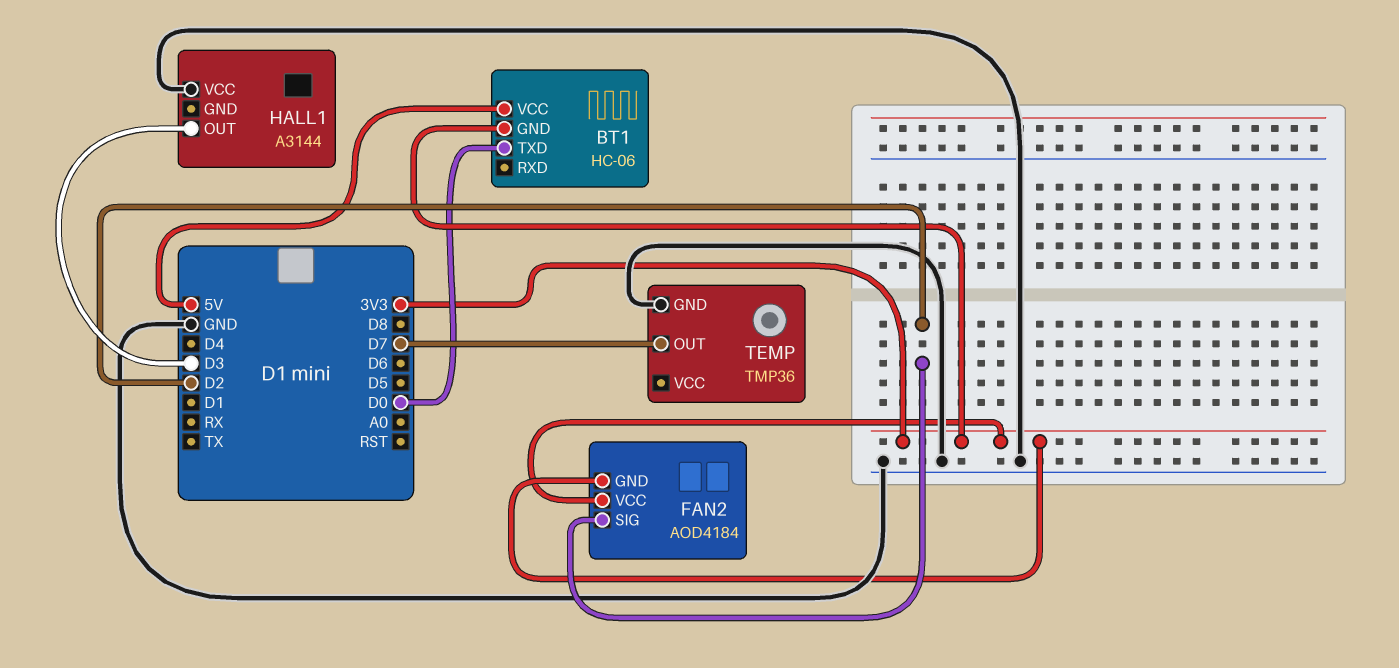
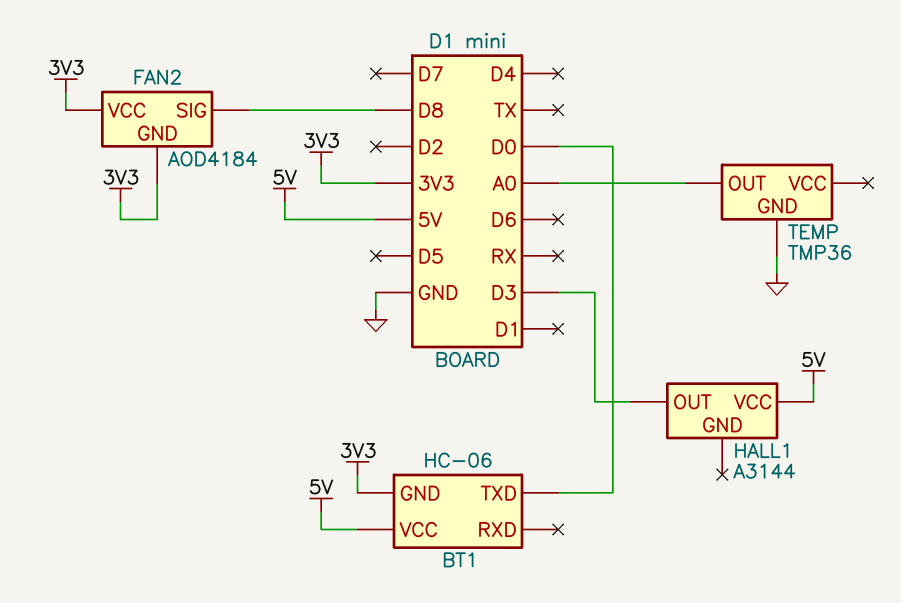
FAN2 pin SIG: D2 -> D8
HALL1 pin VCC: GND -> 5V
TEMP pin OUT: D7 -> A0

